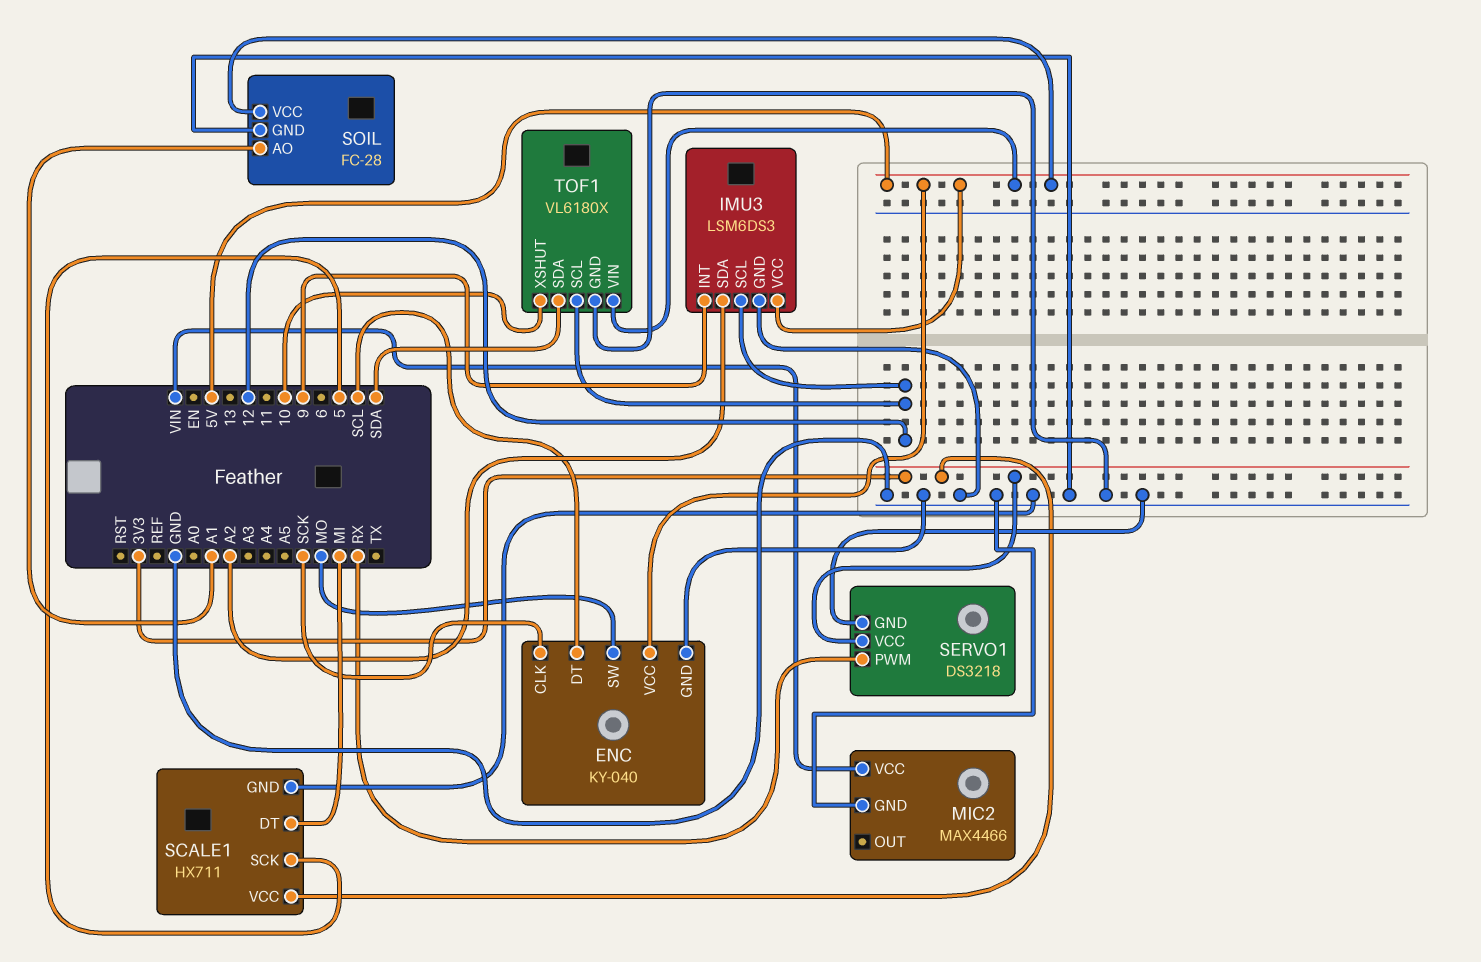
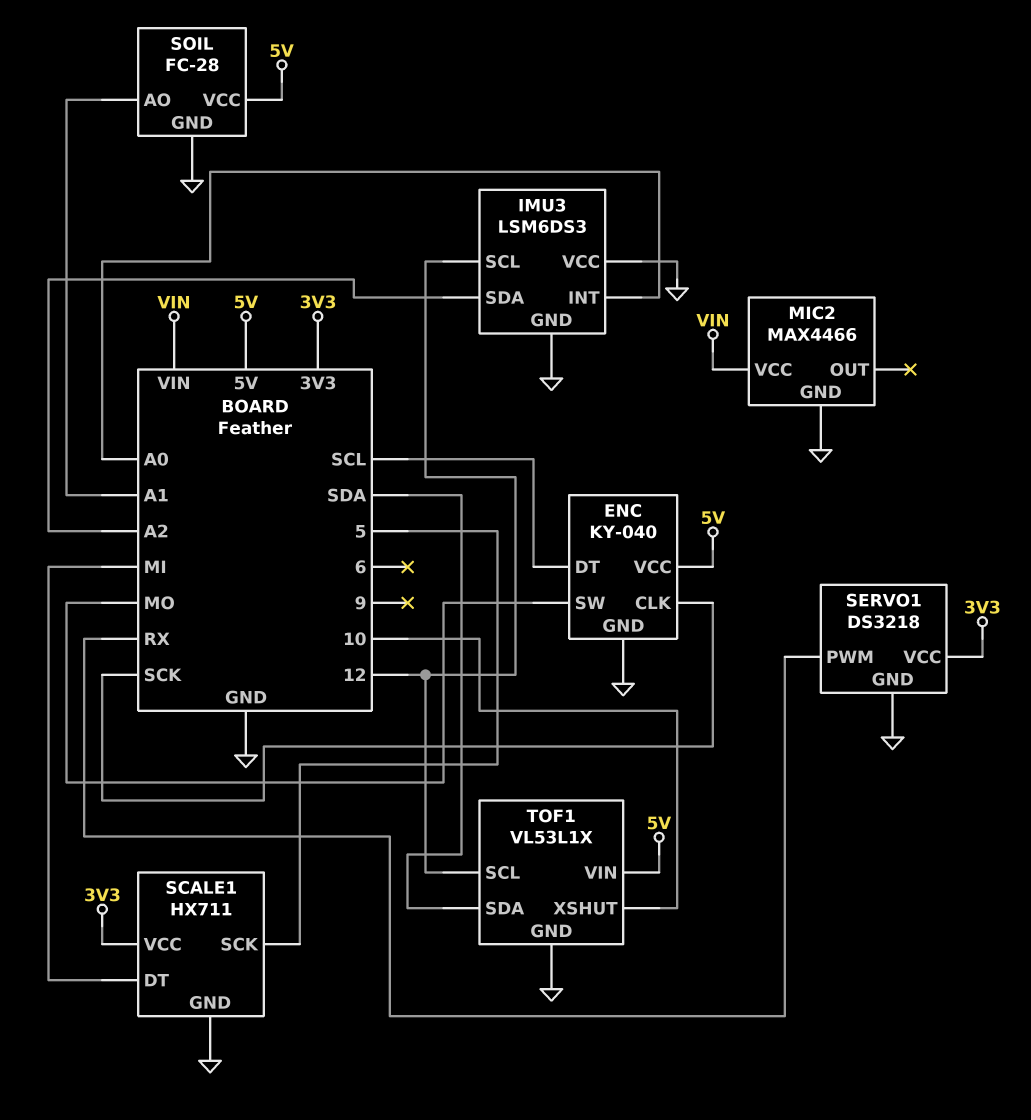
IMU3 pin INT: 9 -> A0
IMU3 pin VCC: 5V -> GND
TOF1: VL6180X -> VL53L1X

